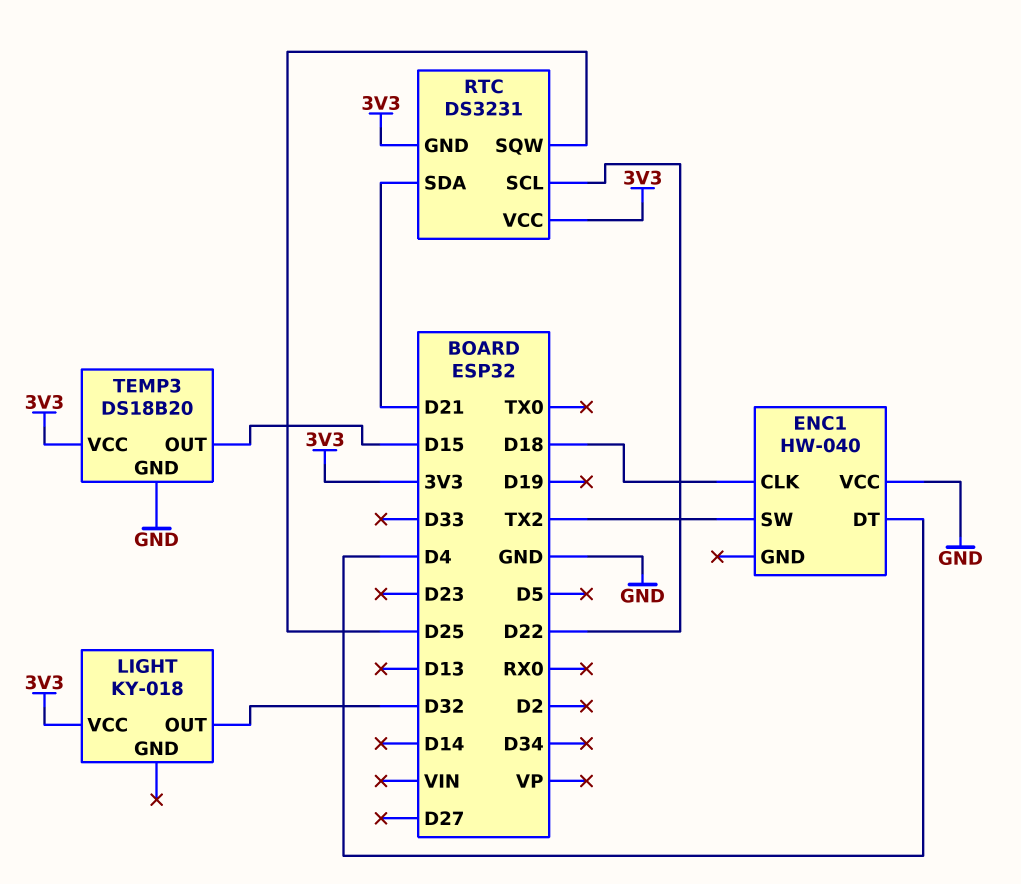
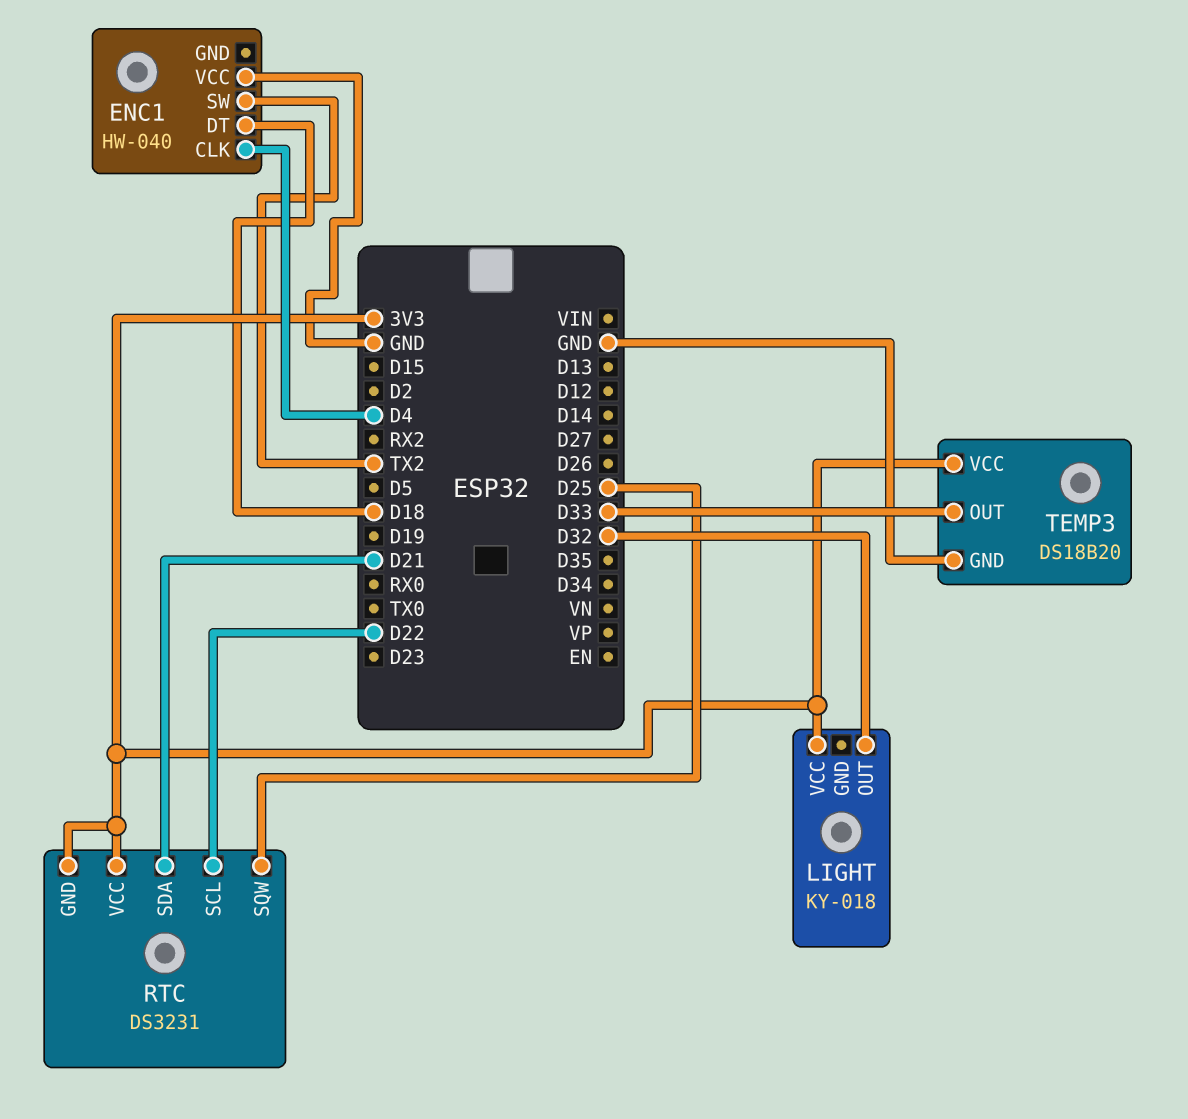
ENC1 pin CLK: D18 -> D4
ENC1 pin DT: D4 -> D18
TEMP3 pin OUT: D15 -> D33

